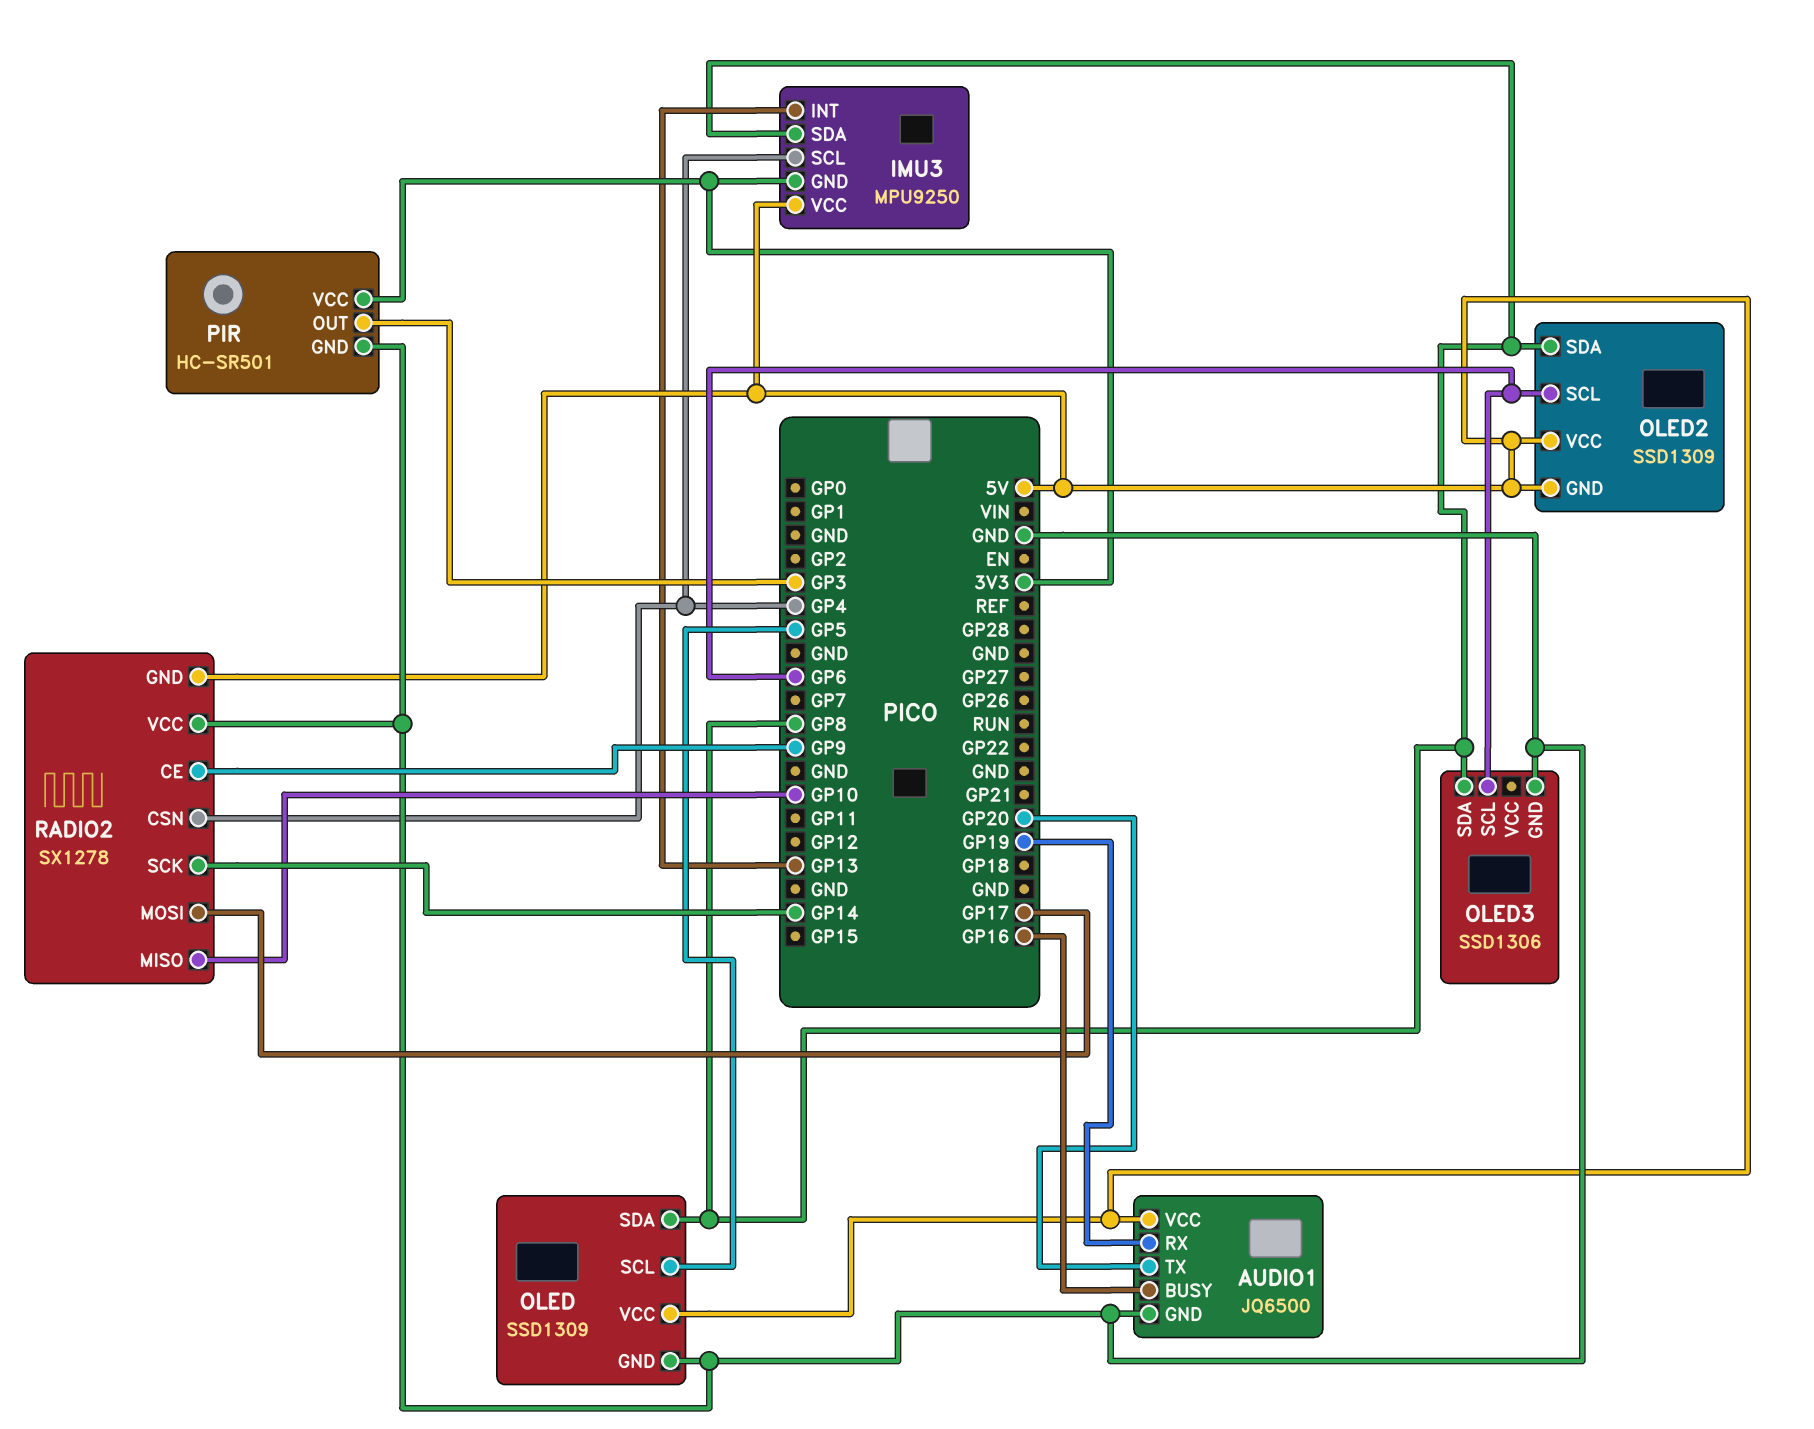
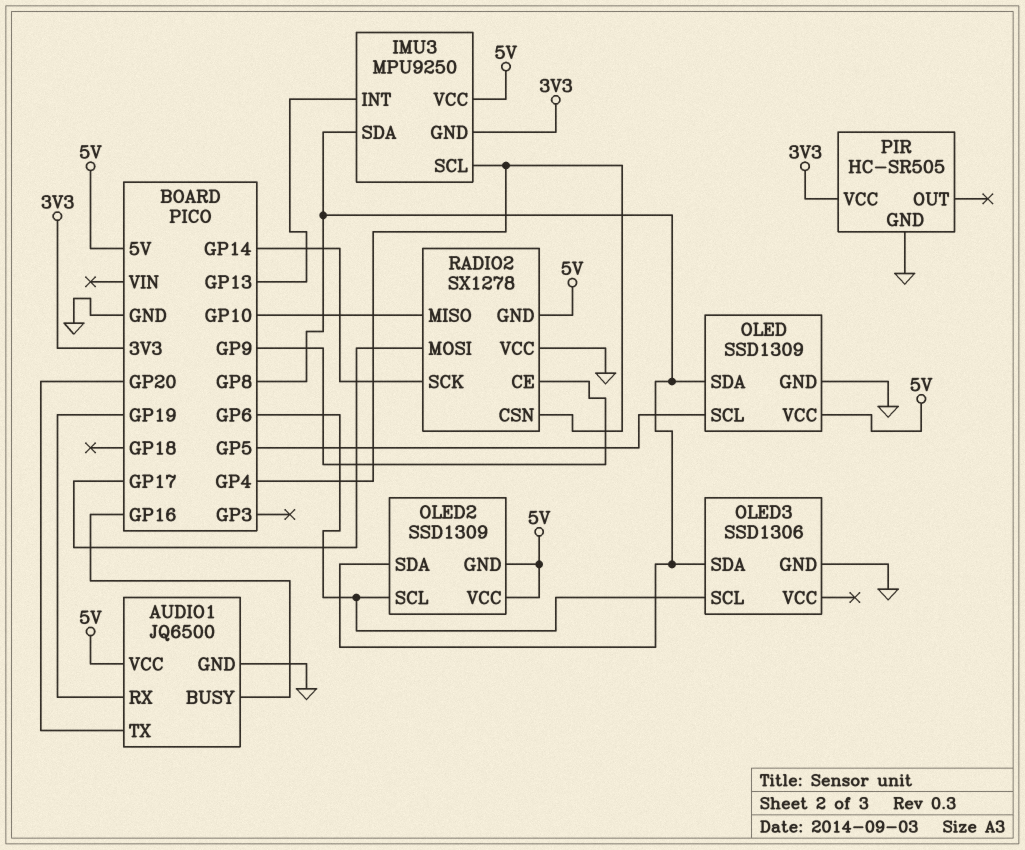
PIR: HC-SR501 -> HC-SR505
PIR pin OUT: GP3 -> none

